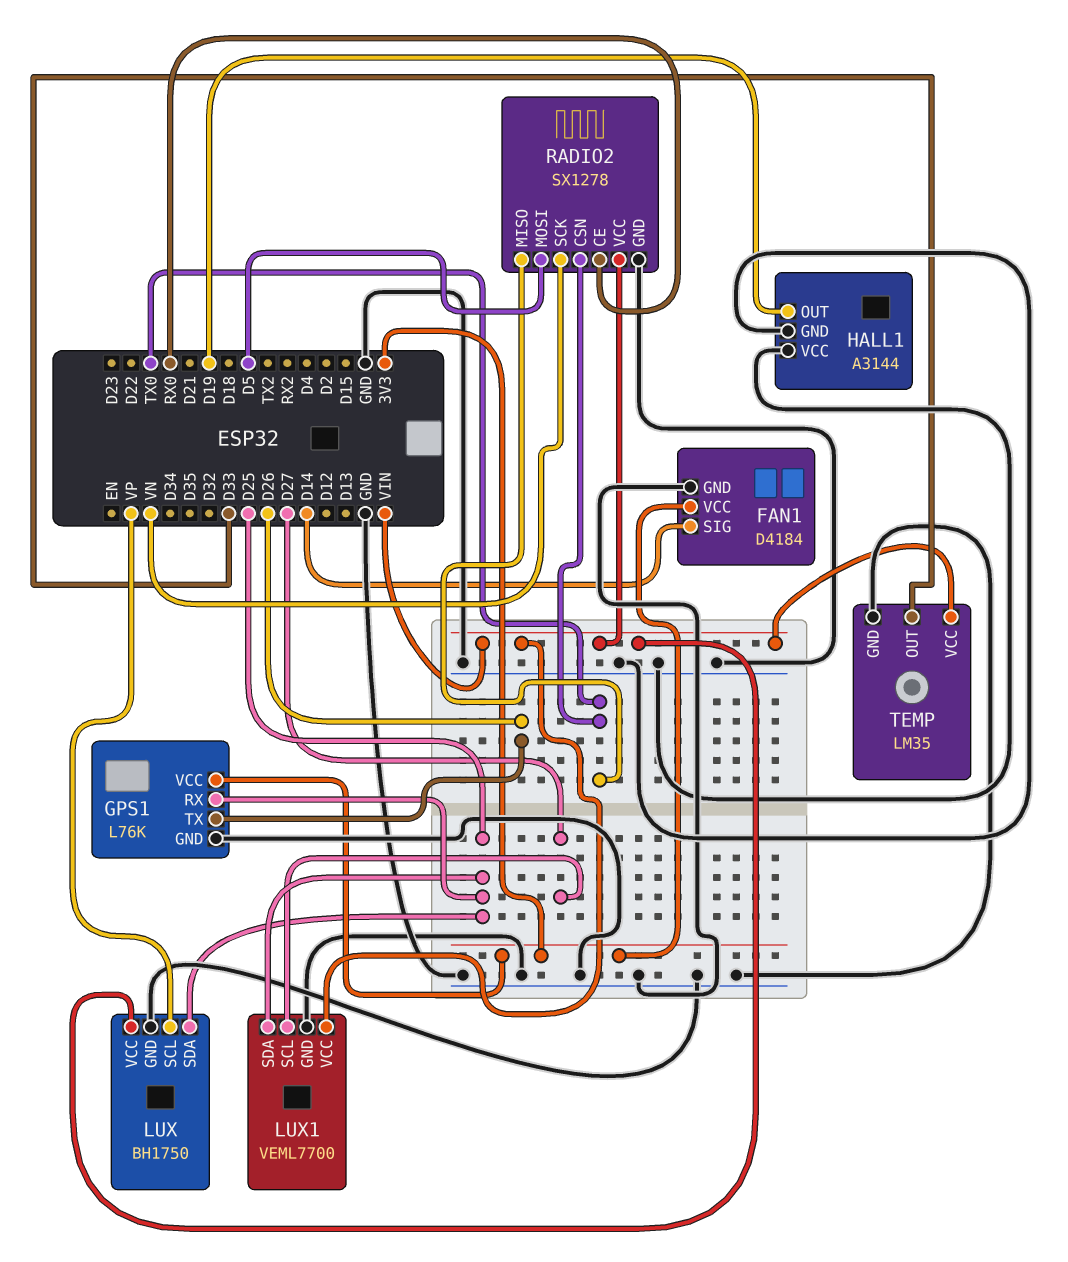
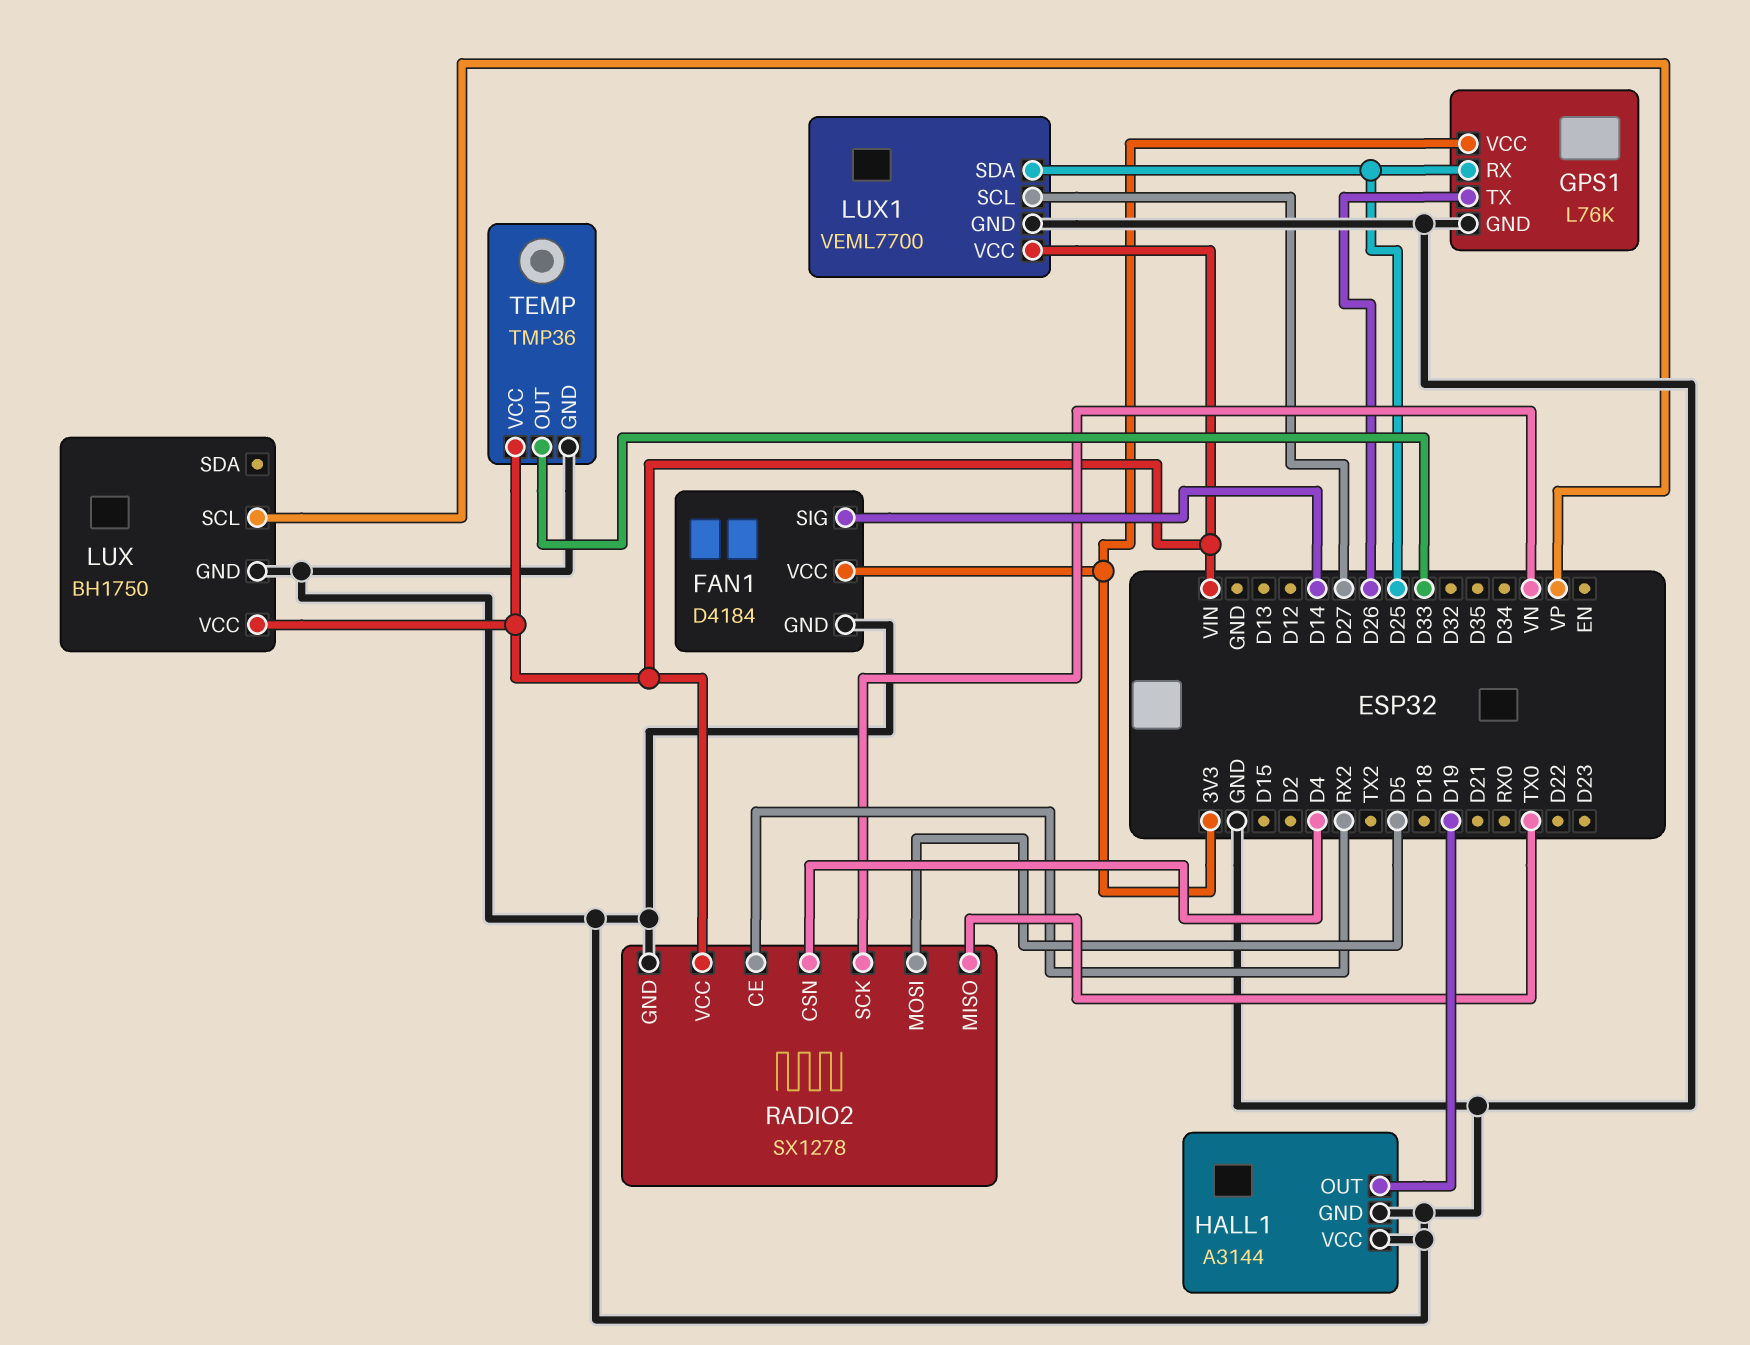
LUX pin SDA: D25 -> none
RADIO2 pin CE: RX0 -> RX2
RADIO2 pin CSN: TX0 -> D4
TEMP: LM35 -> TMP36

